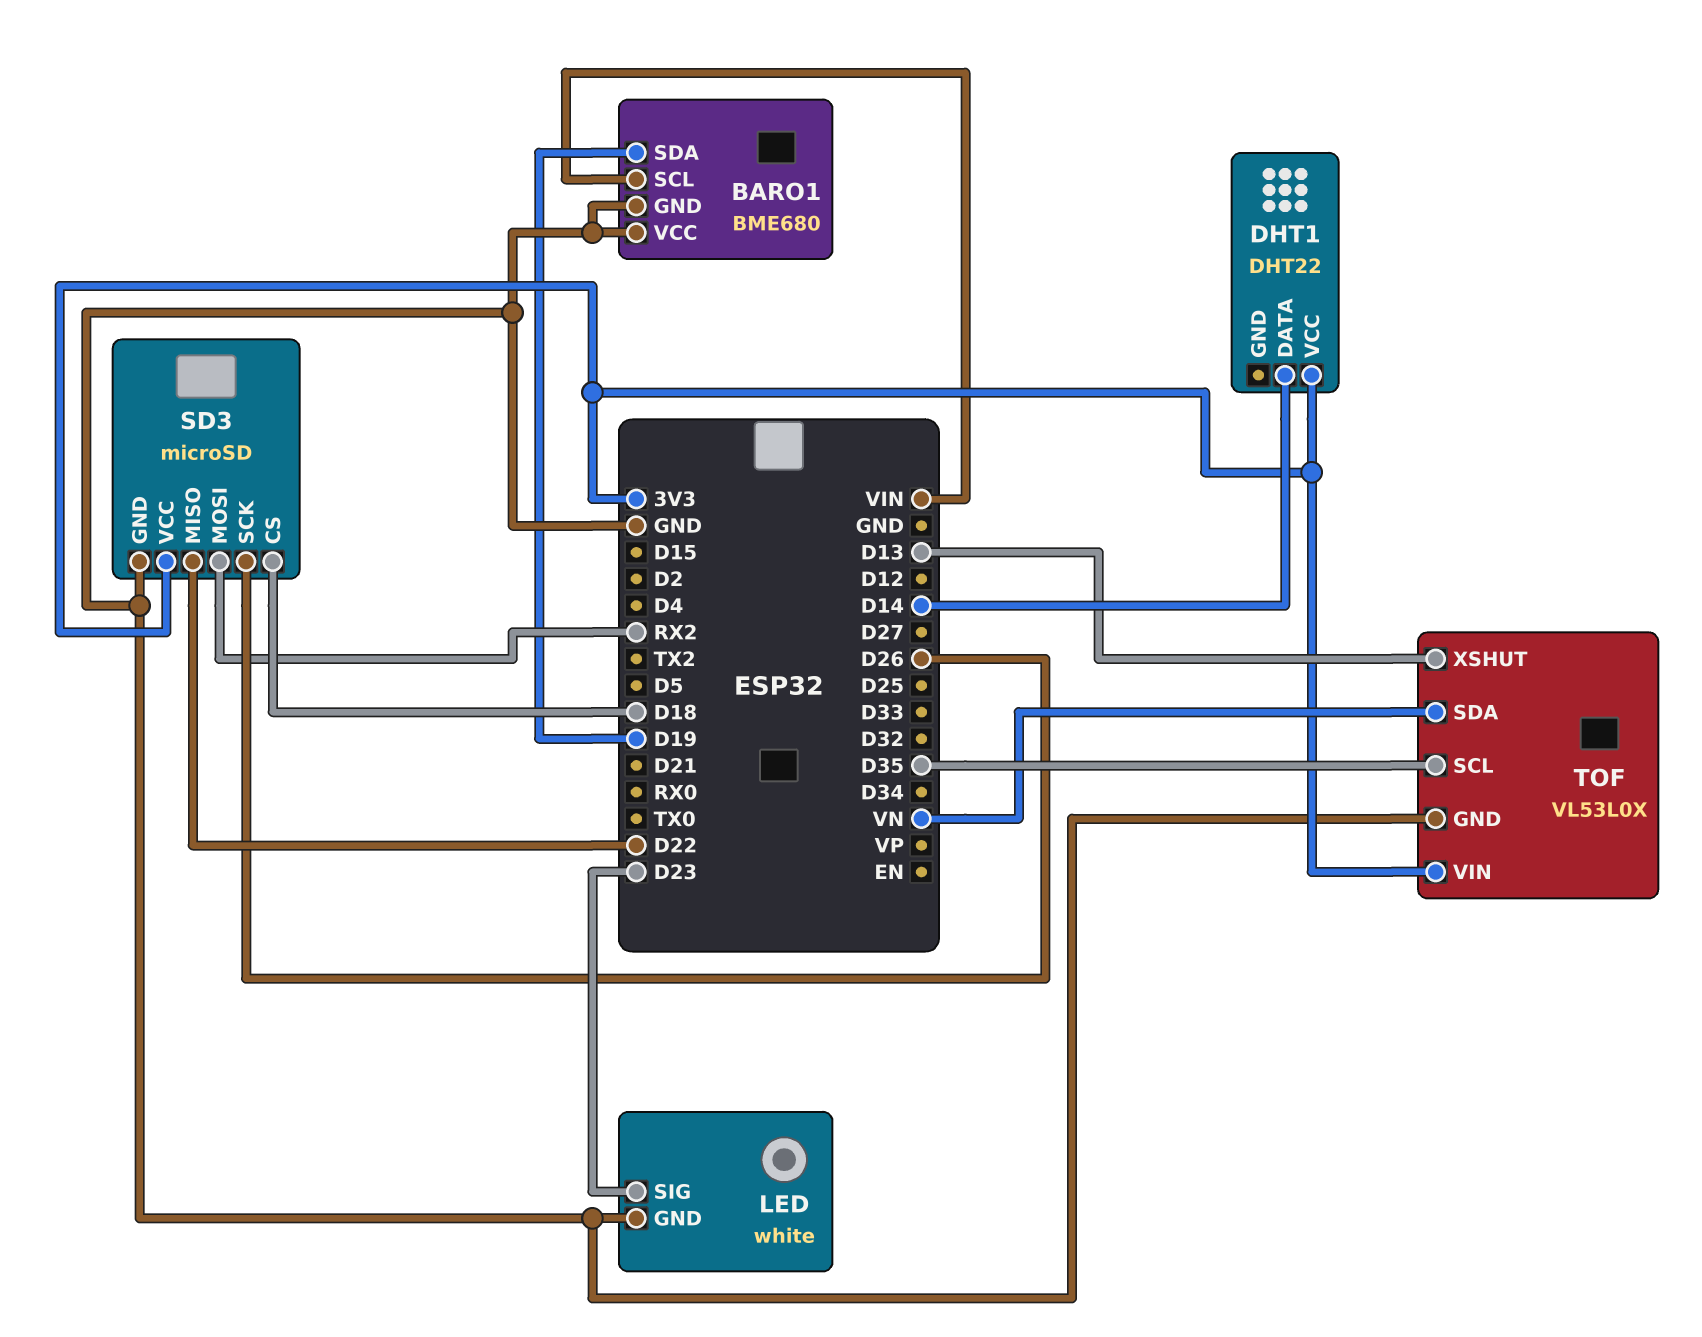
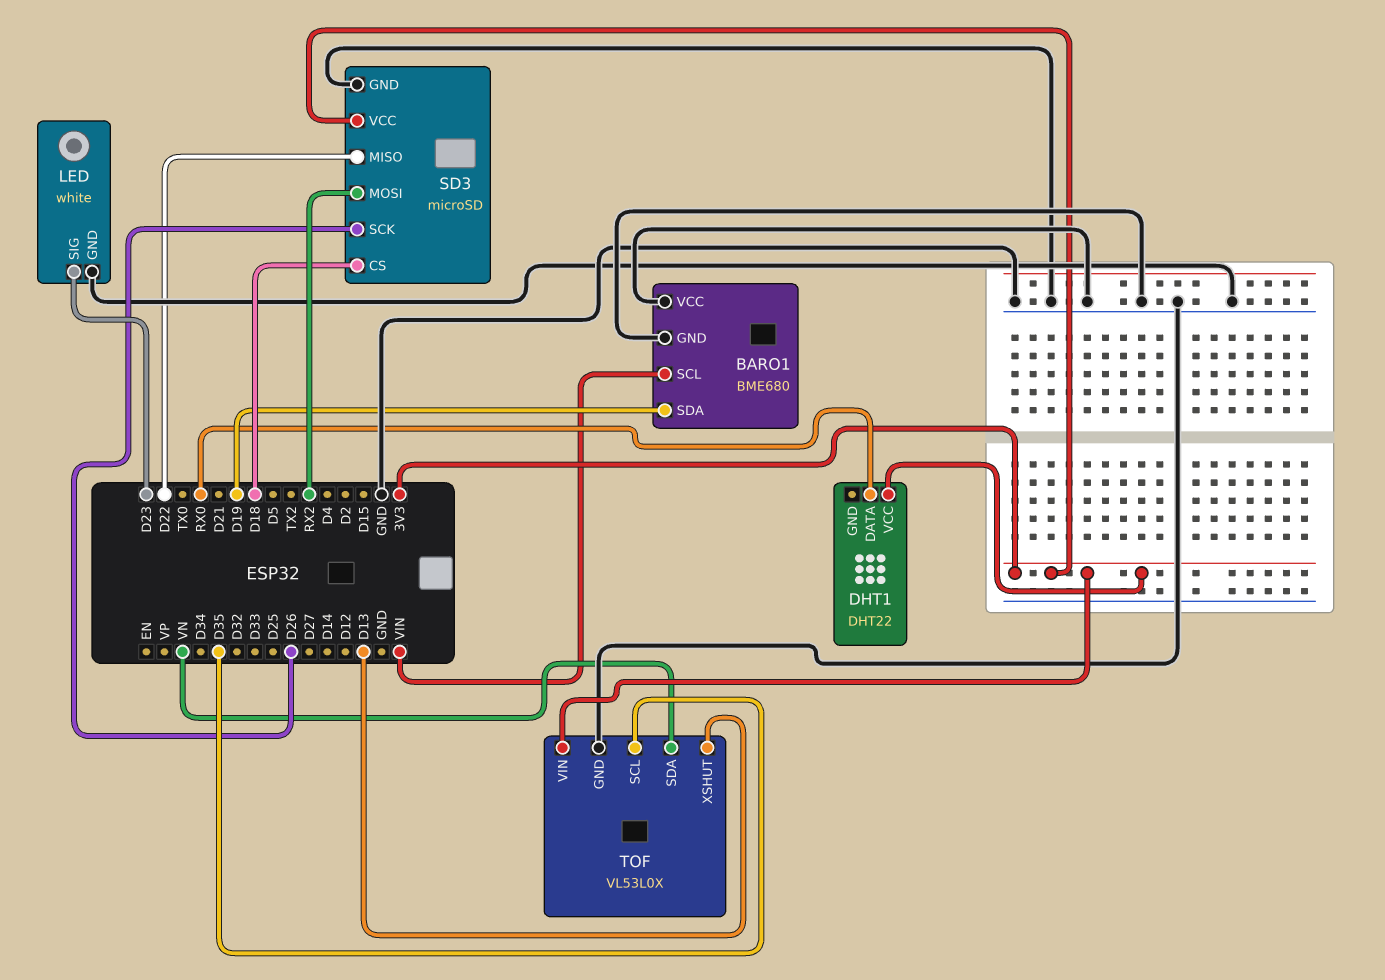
DHT1 pin DATA: D14 -> RX0

